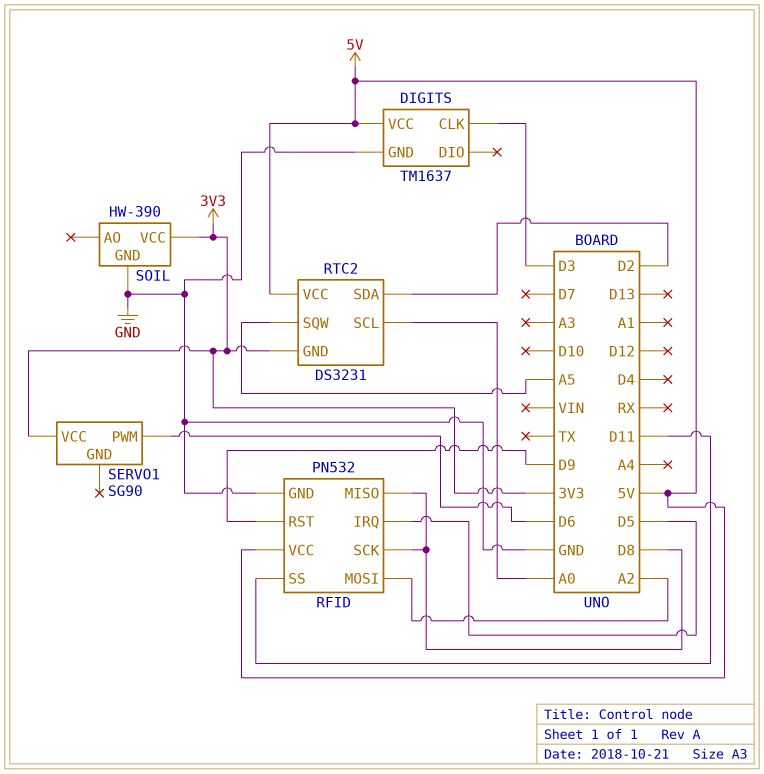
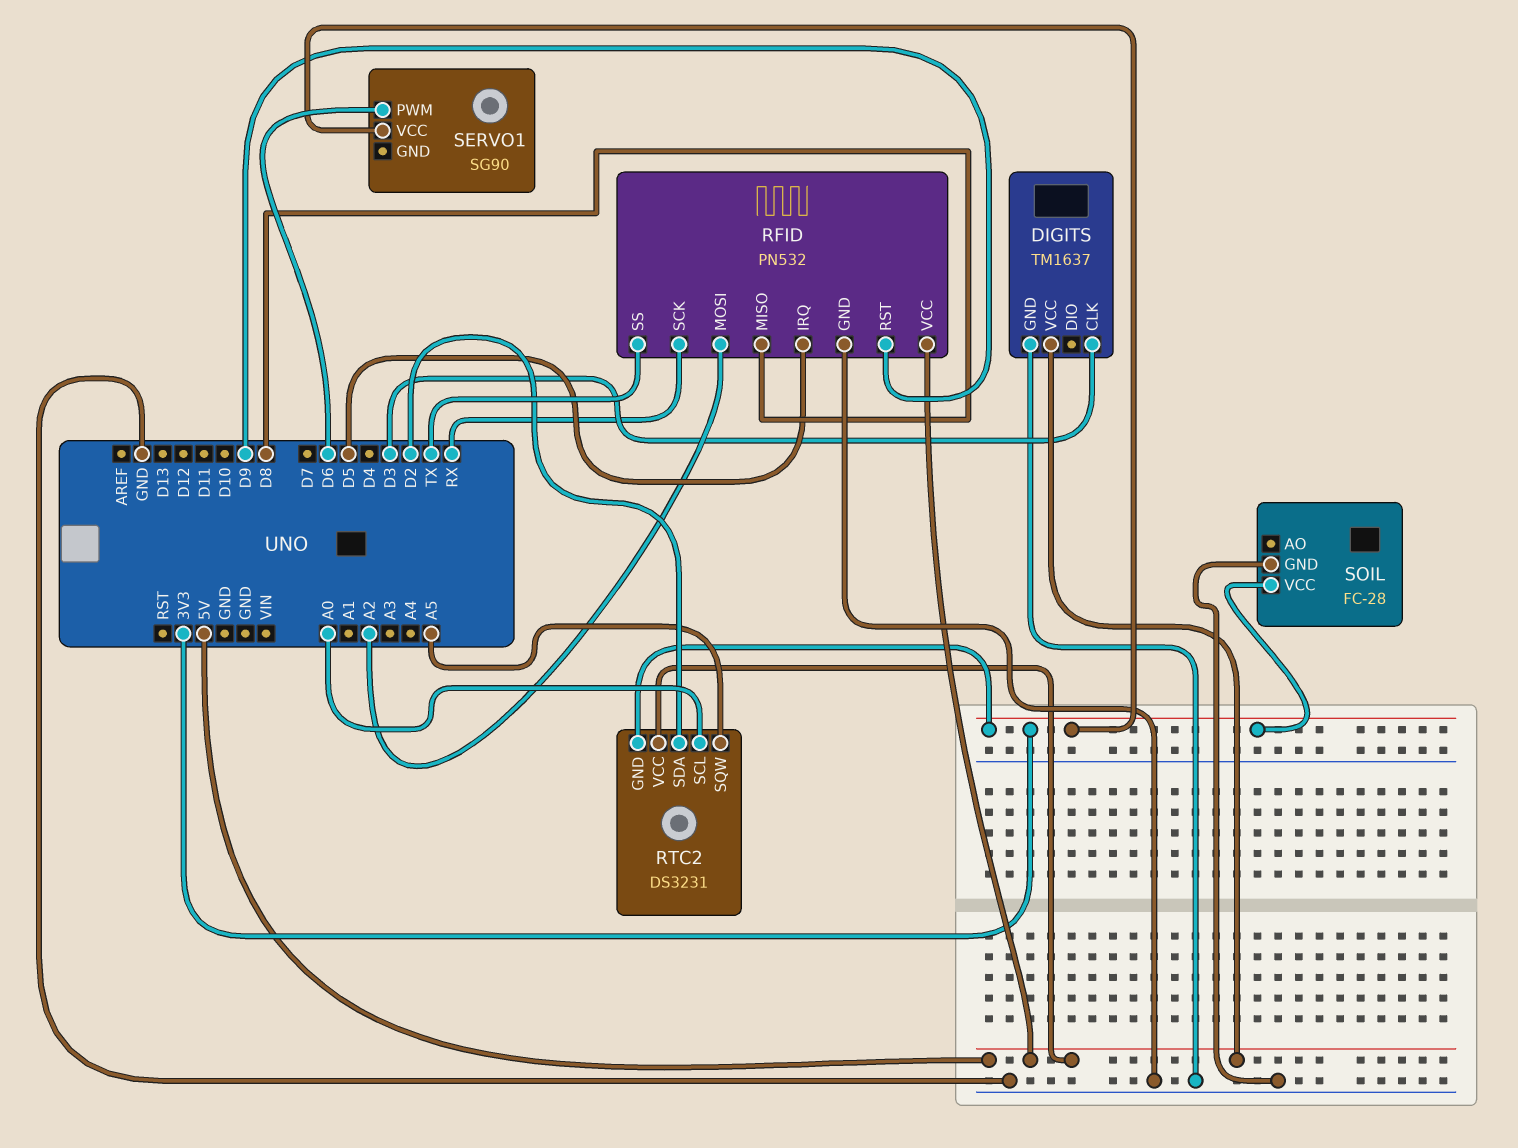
RFID pin SCK: D8 -> RX
RFID pin SS: D11 -> TX
SOIL: HW-390 -> FC-28

